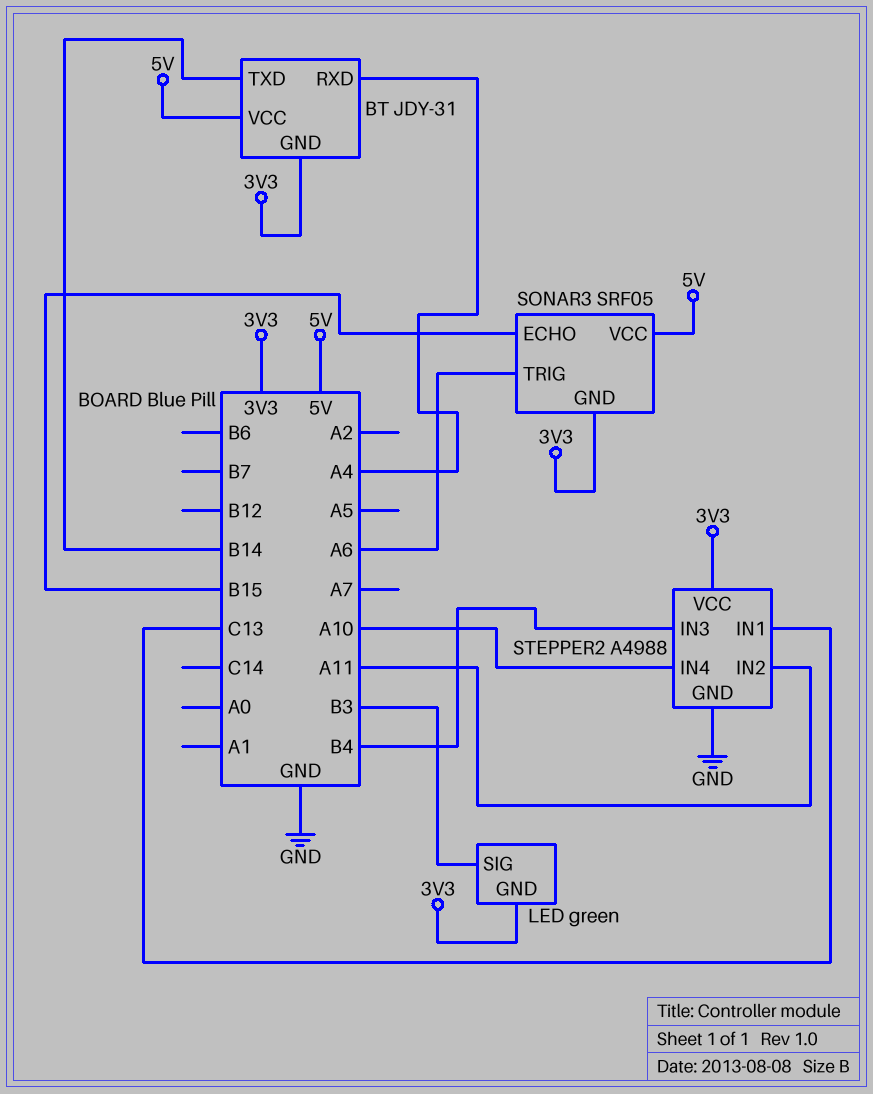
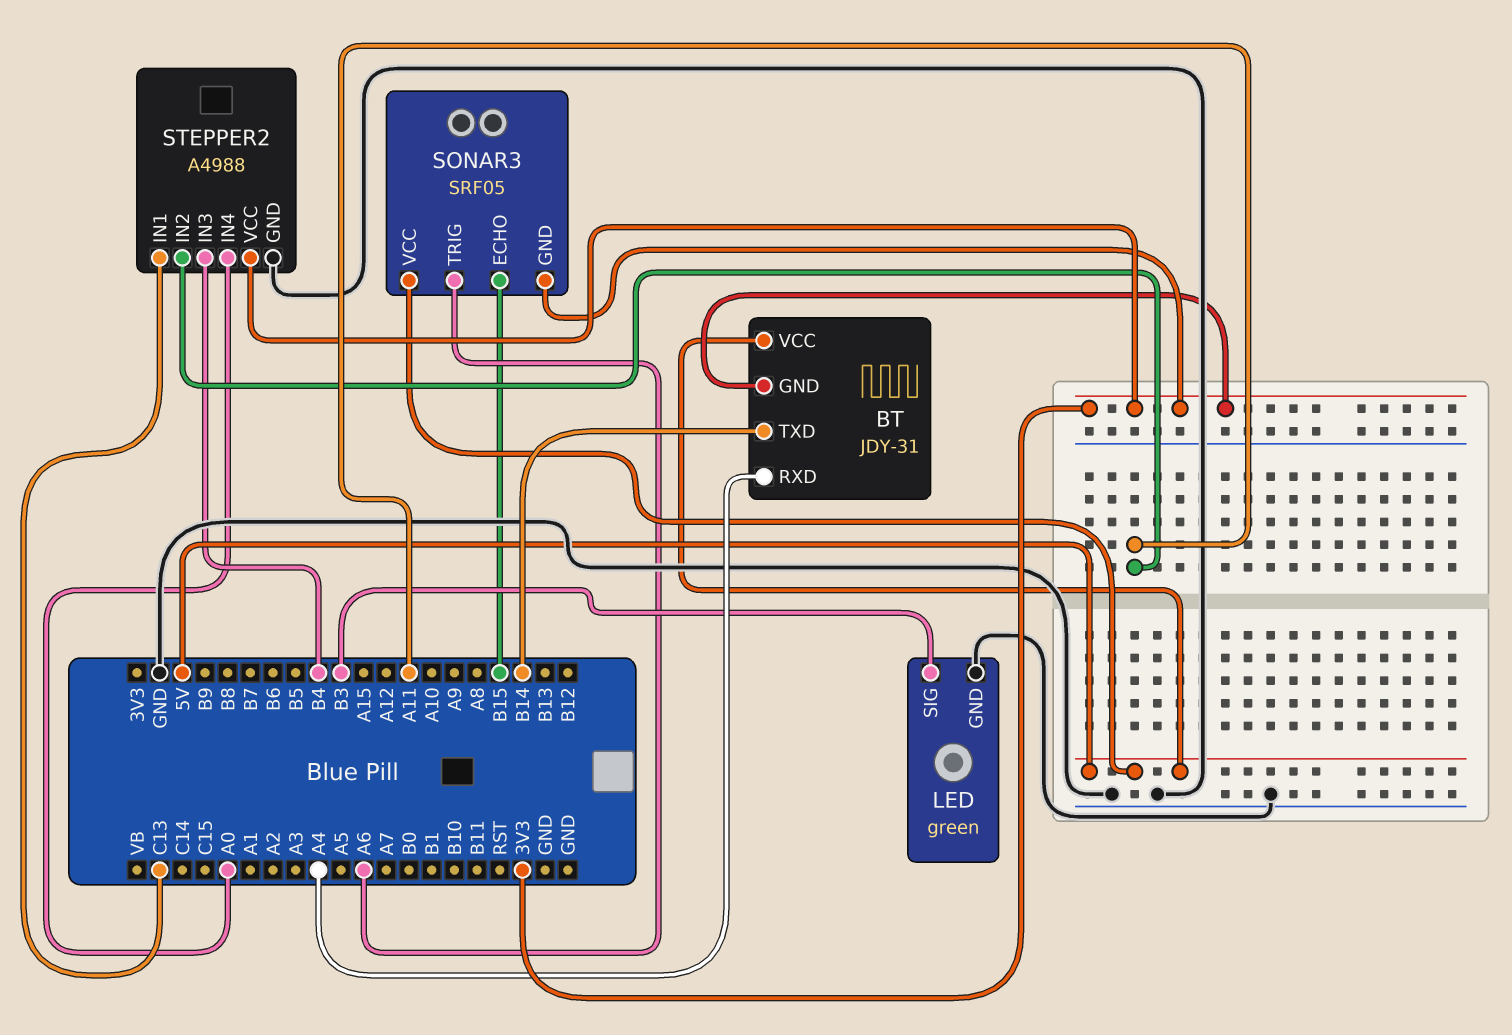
LED pin GND: 3V3 -> GND
STEPPER2 pin IN4: A10 -> A0

